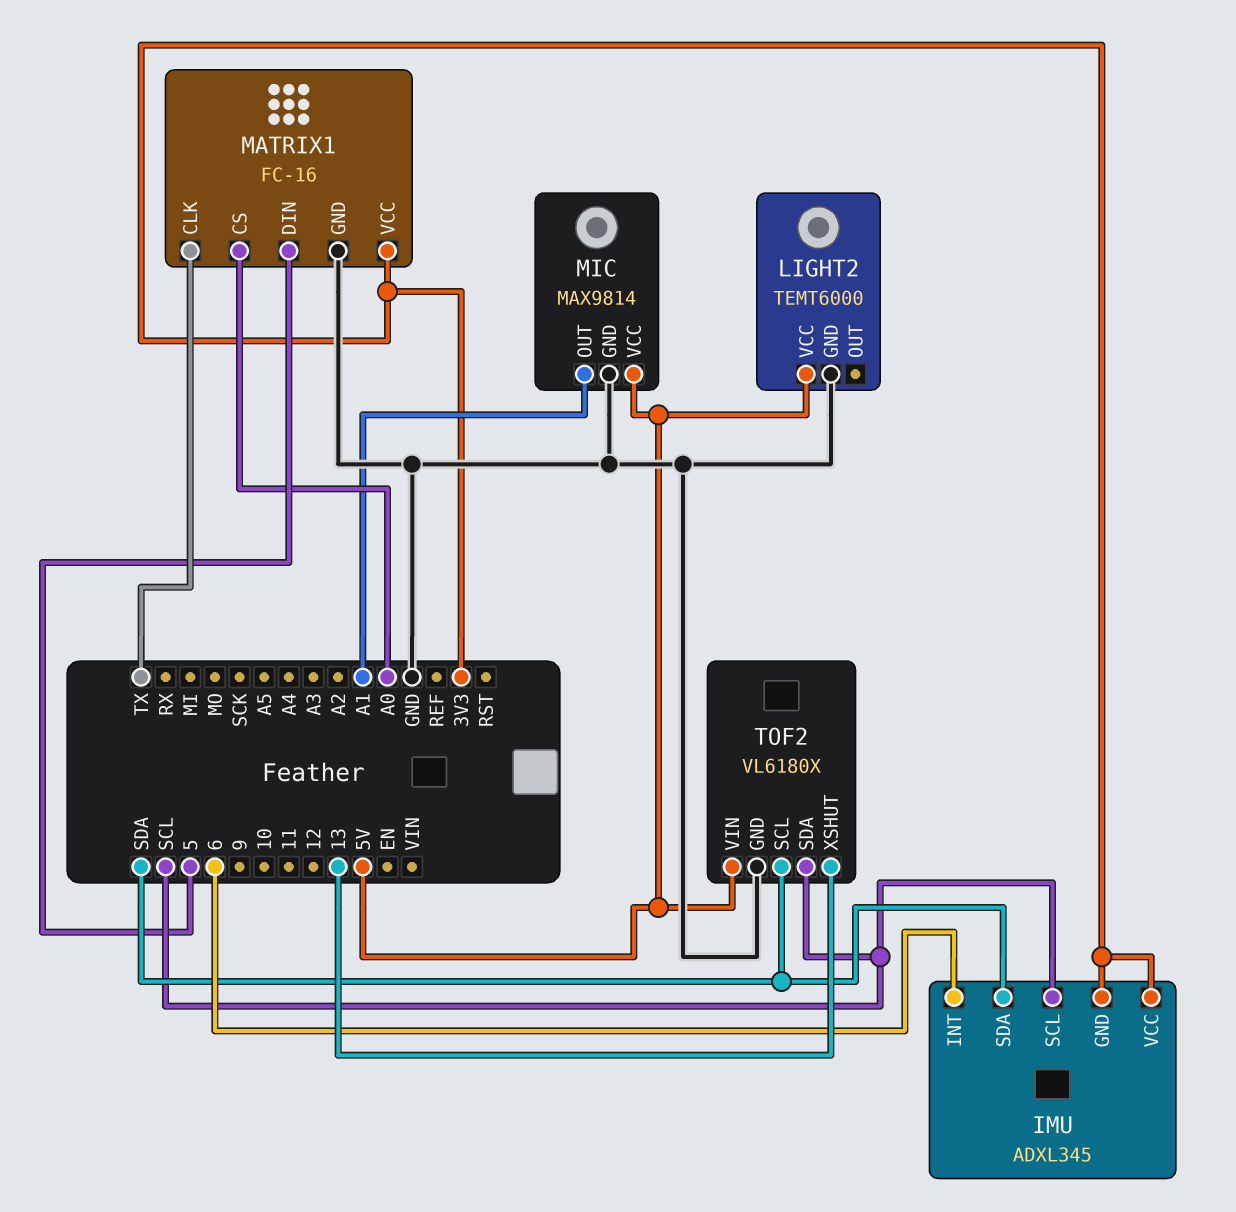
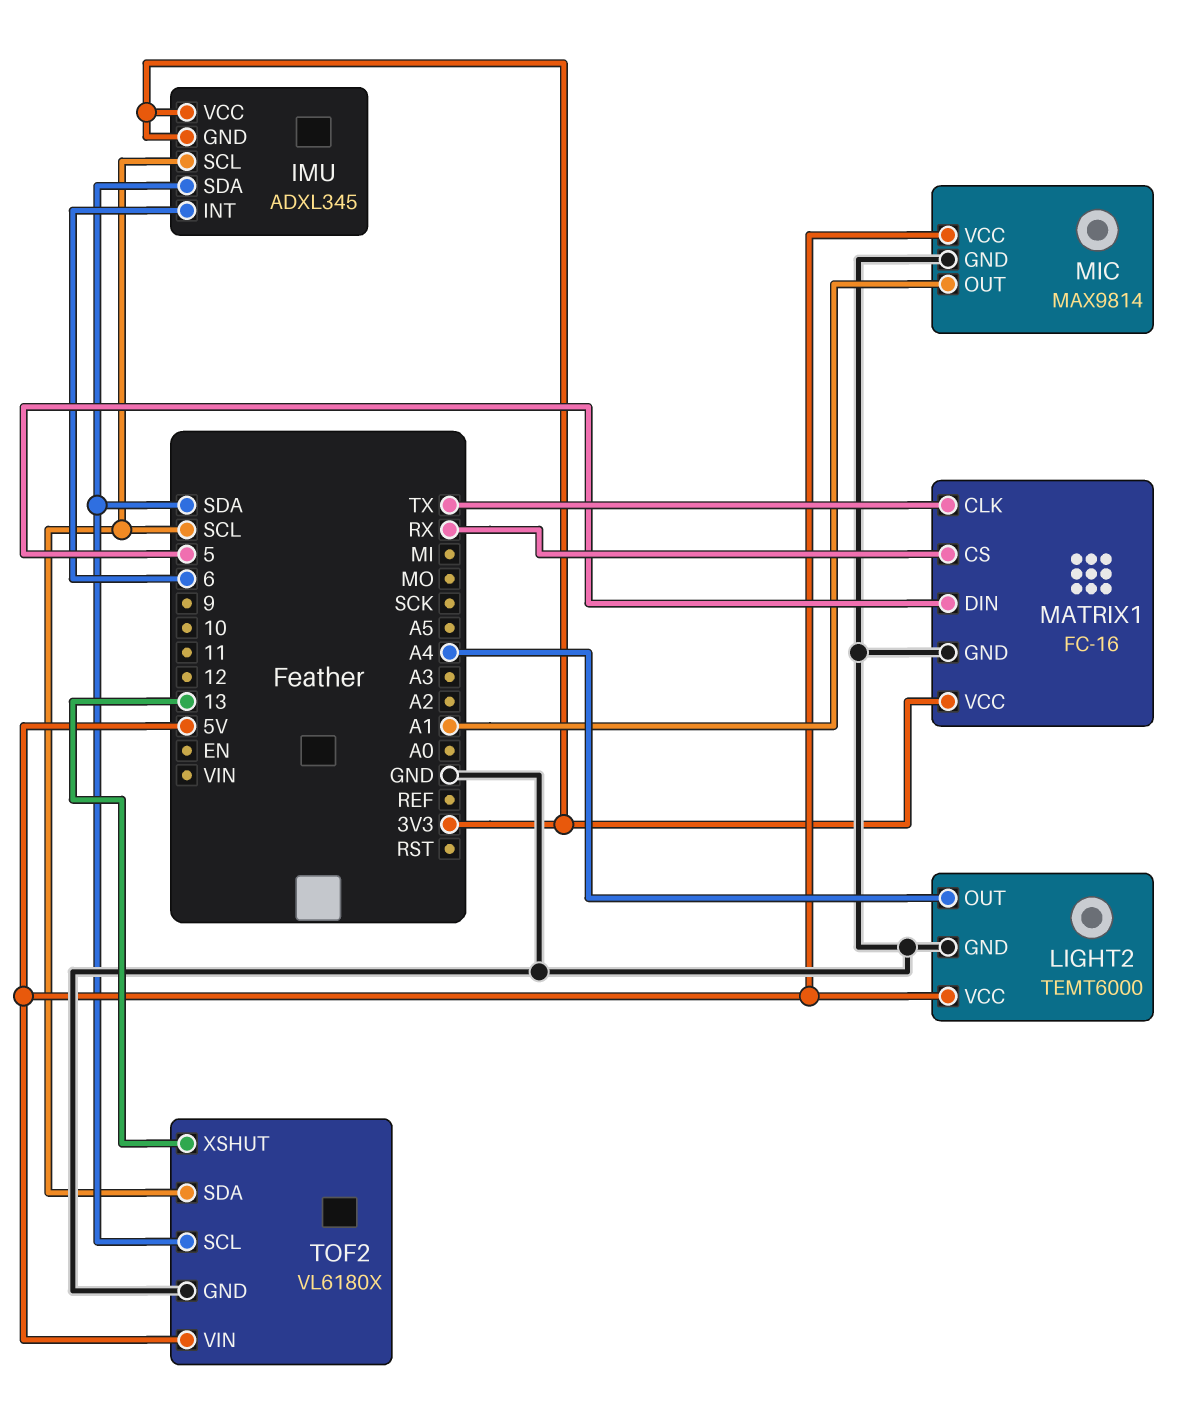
LIGHT2 pin OUT: none -> A4
MATRIX1 pin CS: A0 -> RX

